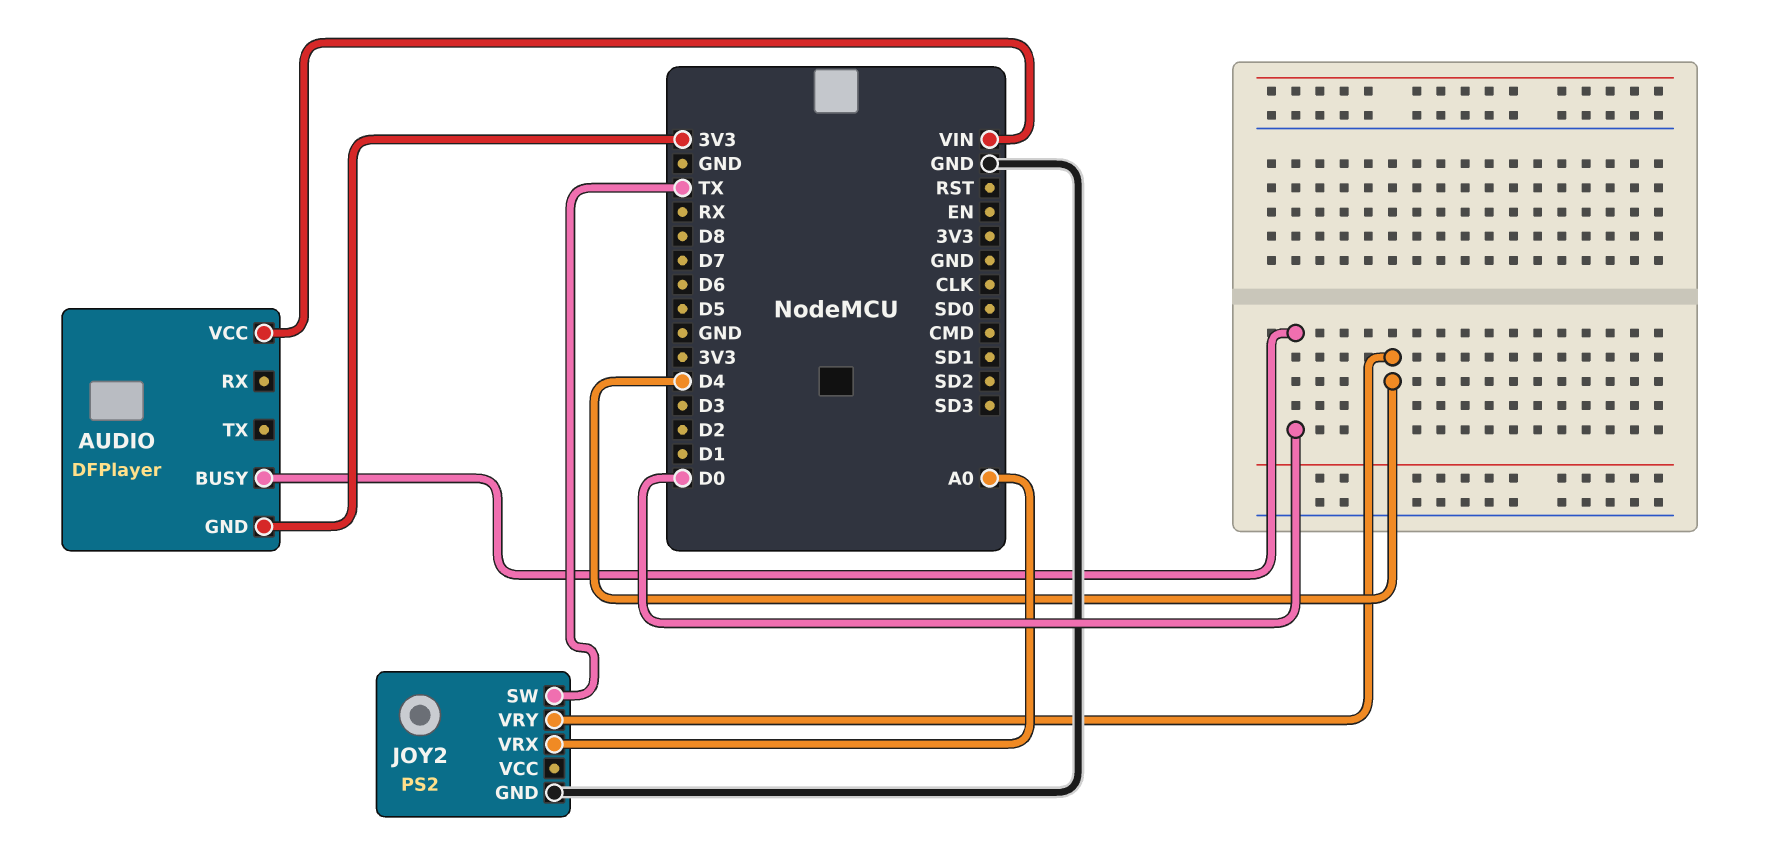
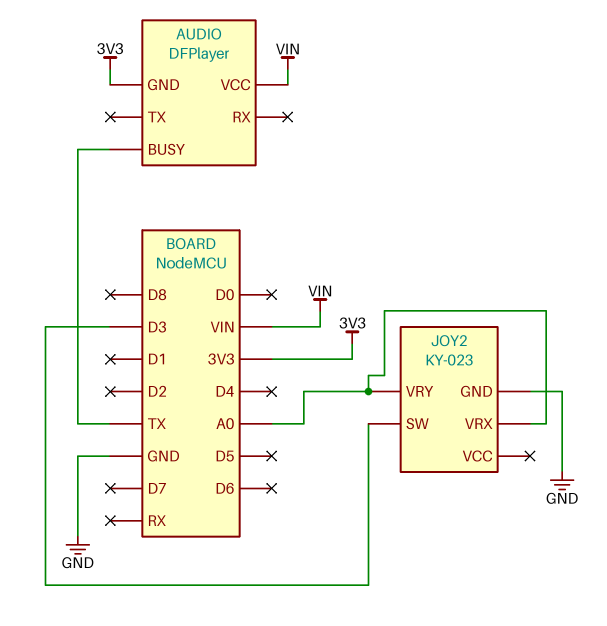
AUDIO pin BUSY: D0 -> TX
JOY2: PS2 -> KY-023
JOY2 pin SW: TX -> D3
JOY2 pin VRY: D4 -> A0

